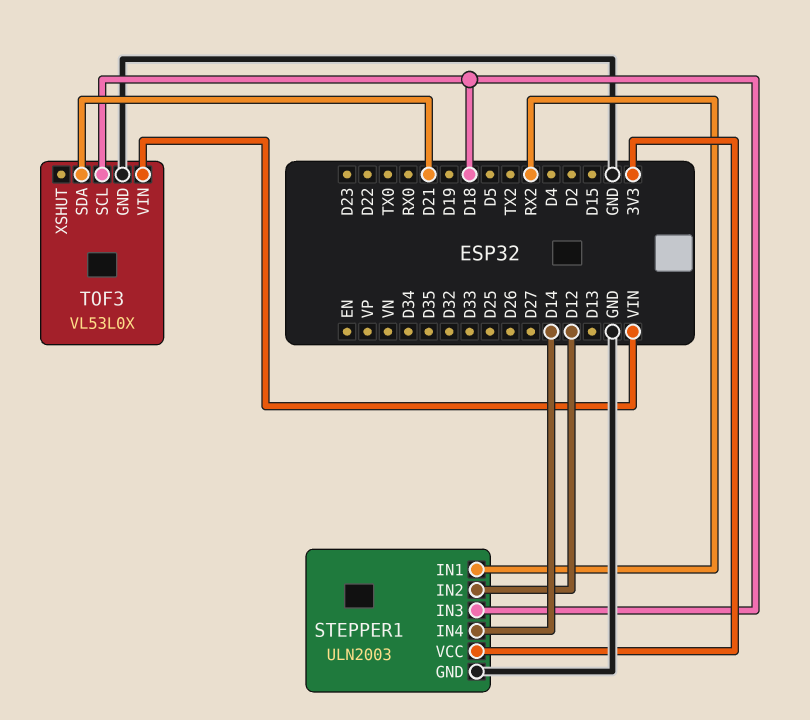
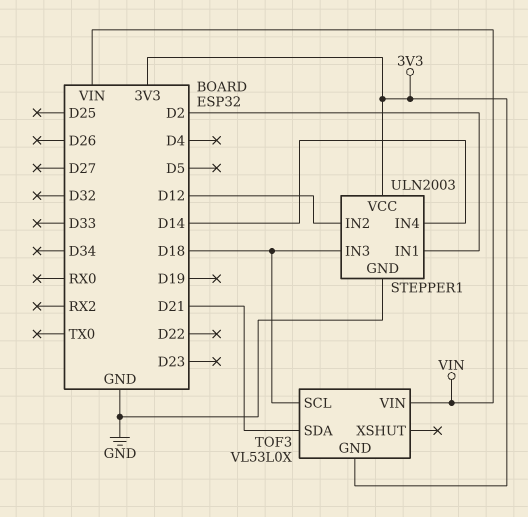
STEPPER1 pin IN1: RX2 -> D2
TOF3 pin GND: GND -> 3V3

